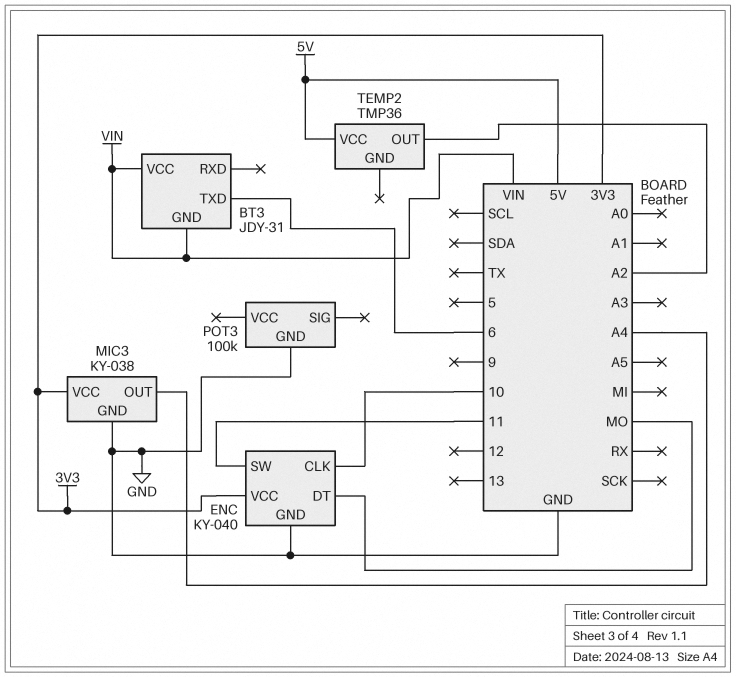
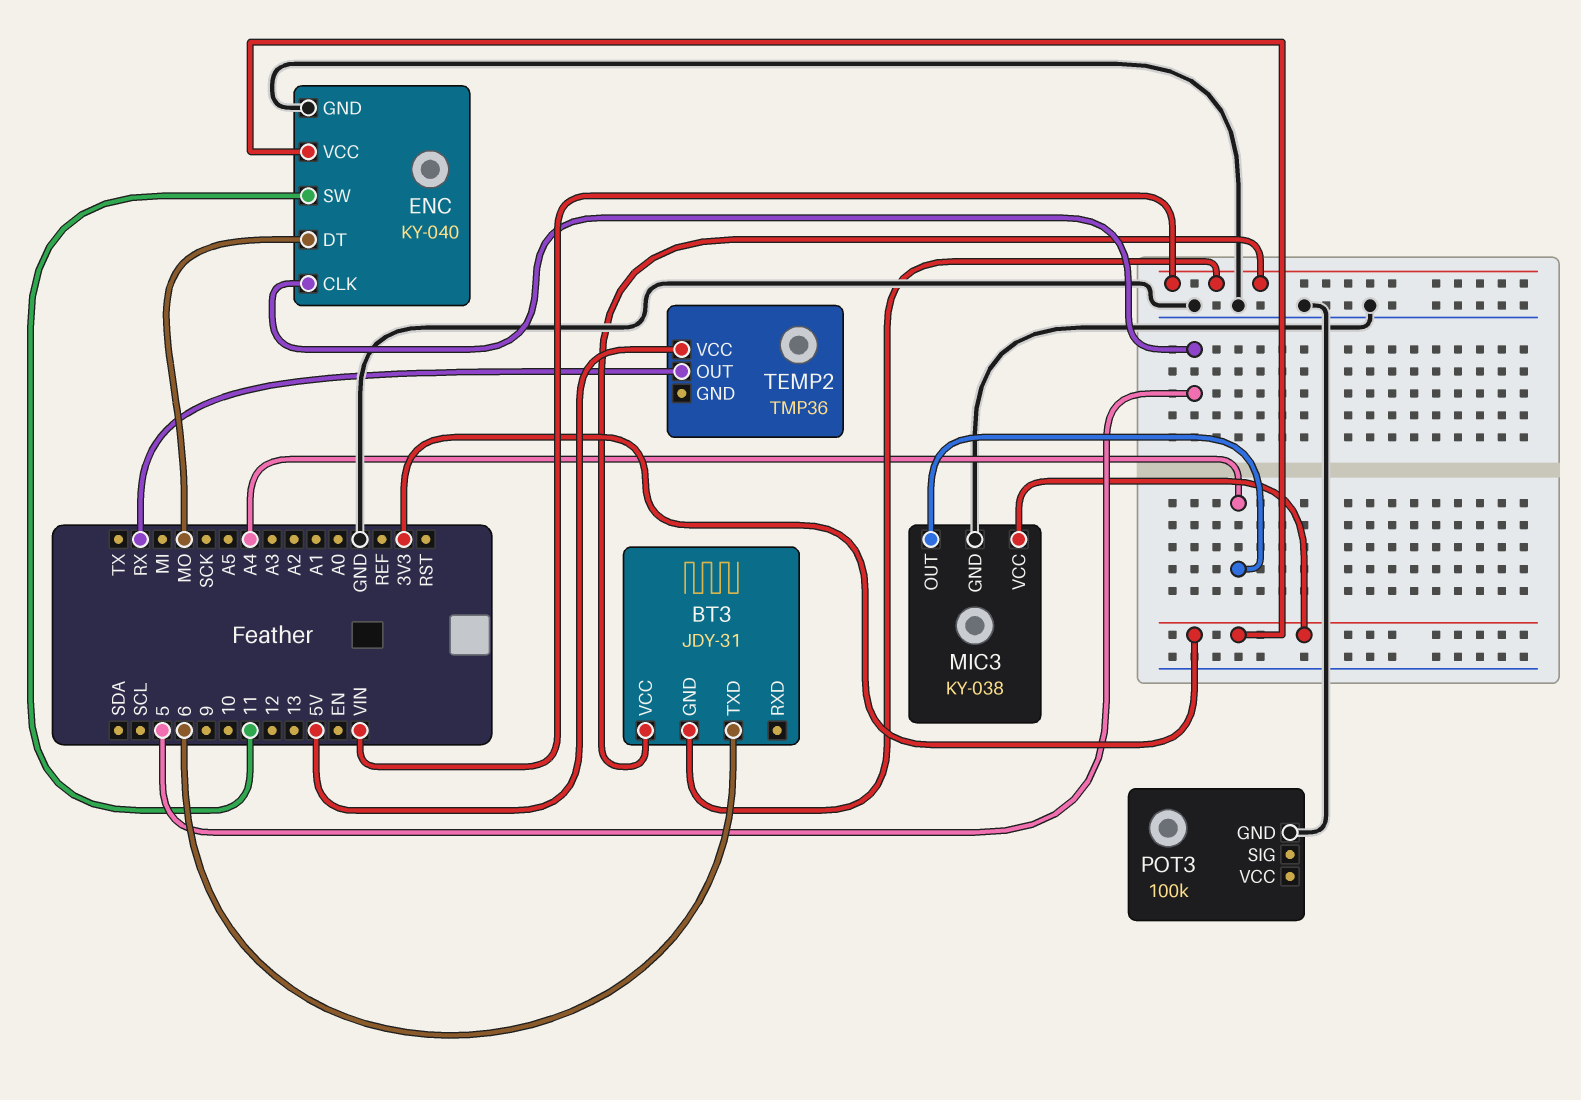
ENC pin CLK: 10 -> 5
TEMP2 pin OUT: A2 -> RX

